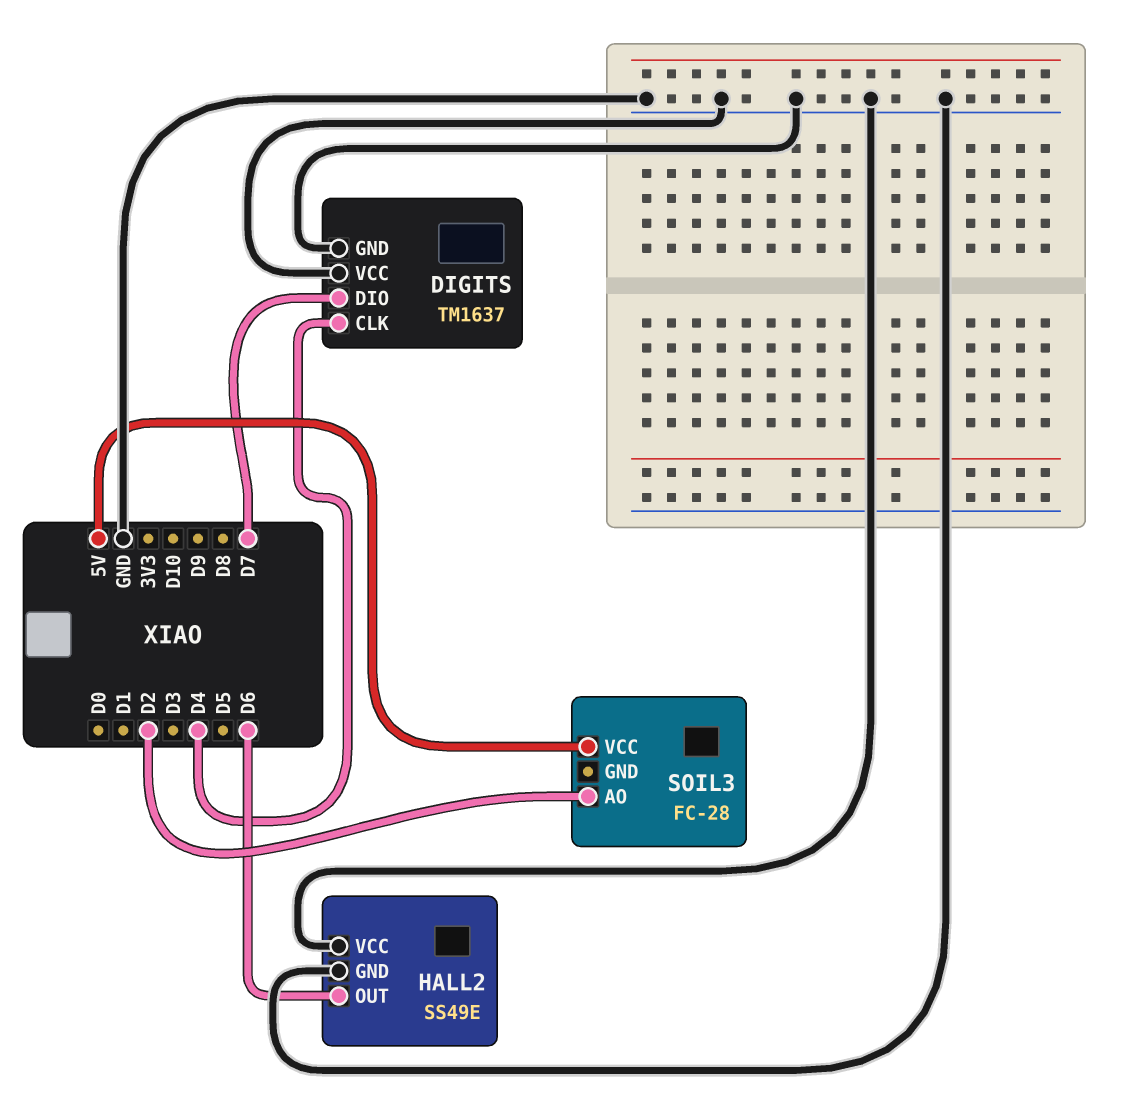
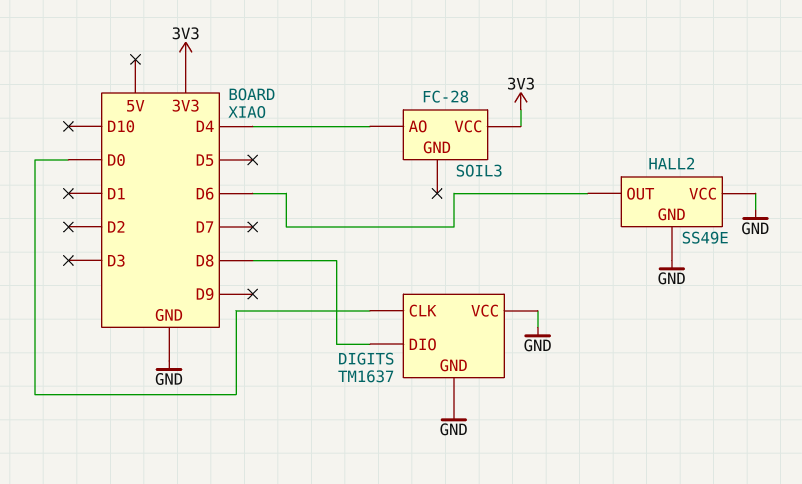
DIGITS pin CLK: D4 -> D0
DIGITS pin DIO: D7 -> D8
SOIL3 pin AO: D2 -> D4
SOIL3 pin VCC: 5V -> 3V3

